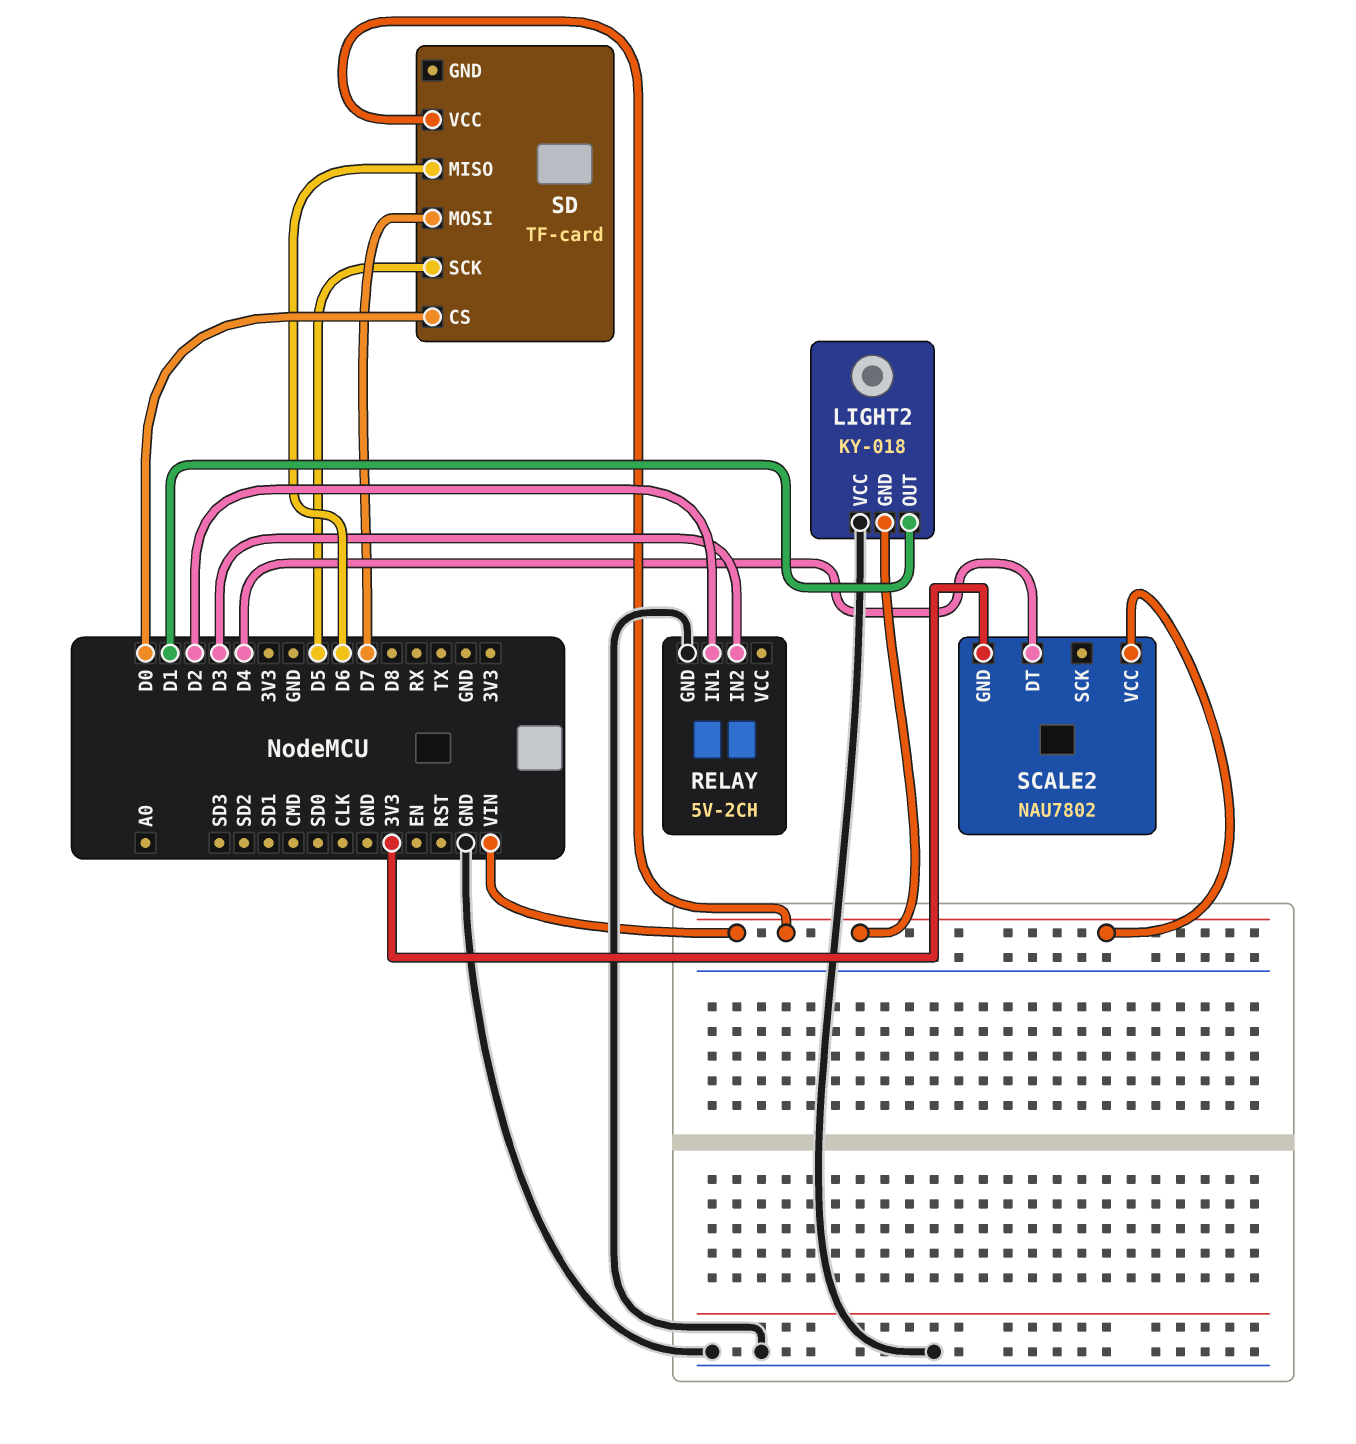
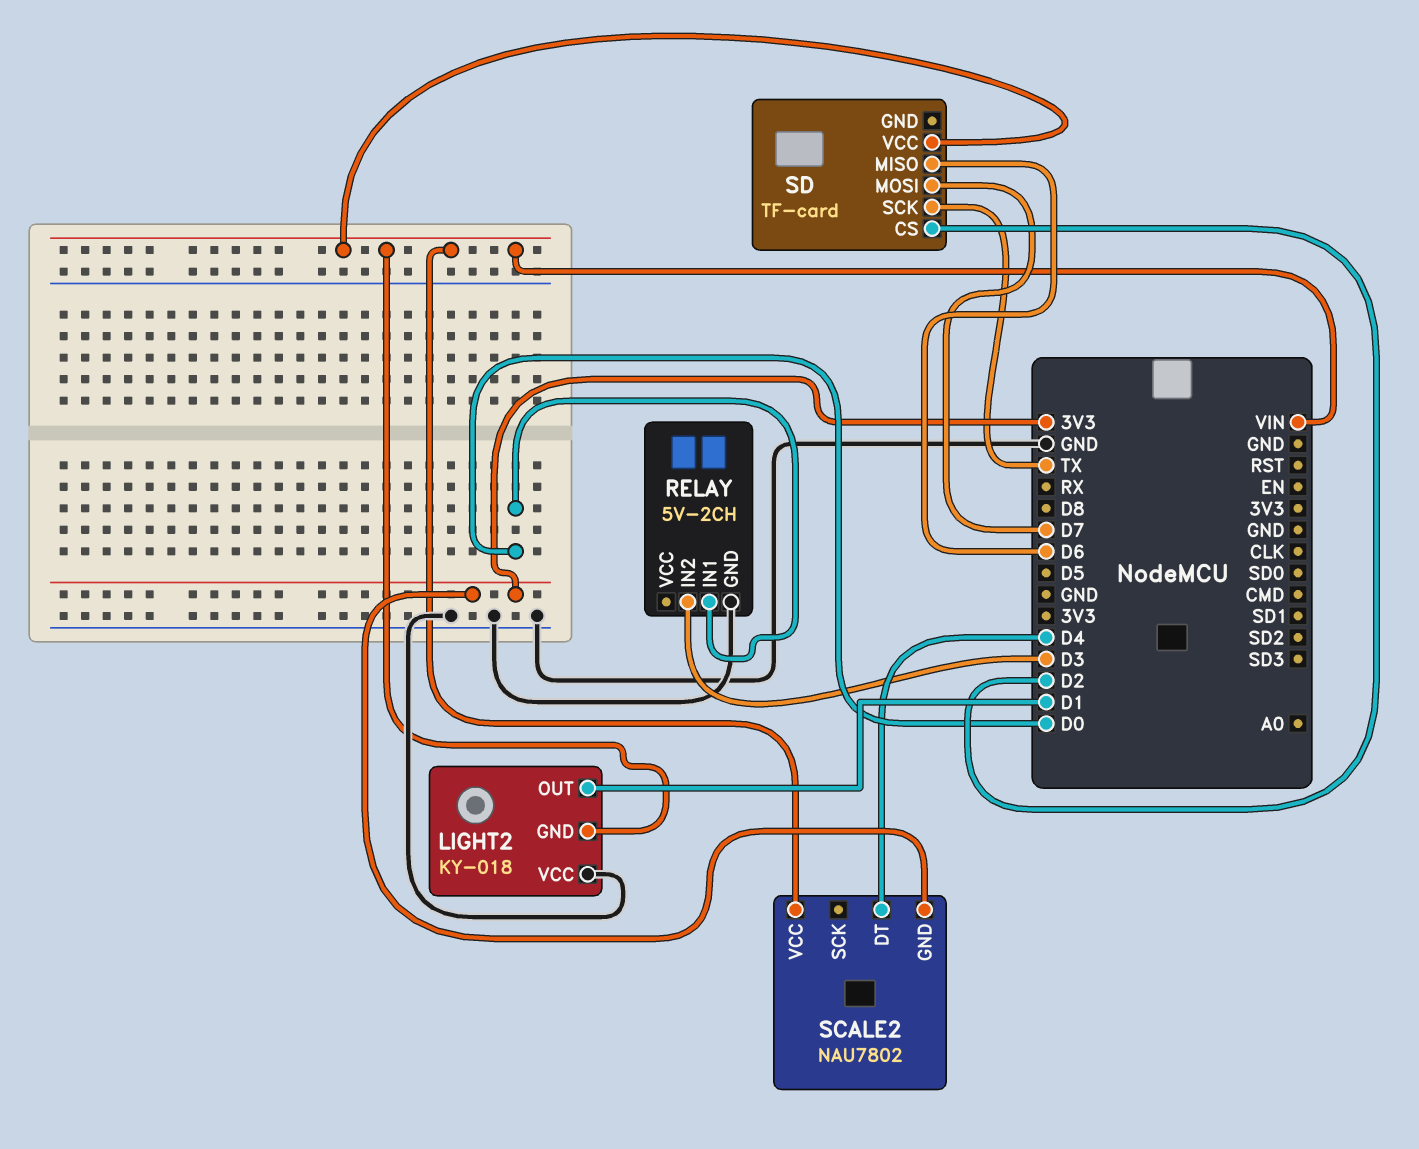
RELAY pin IN1: D2 -> D0
SD pin CS: D0 -> D2
SD pin SCK: D5 -> TX

